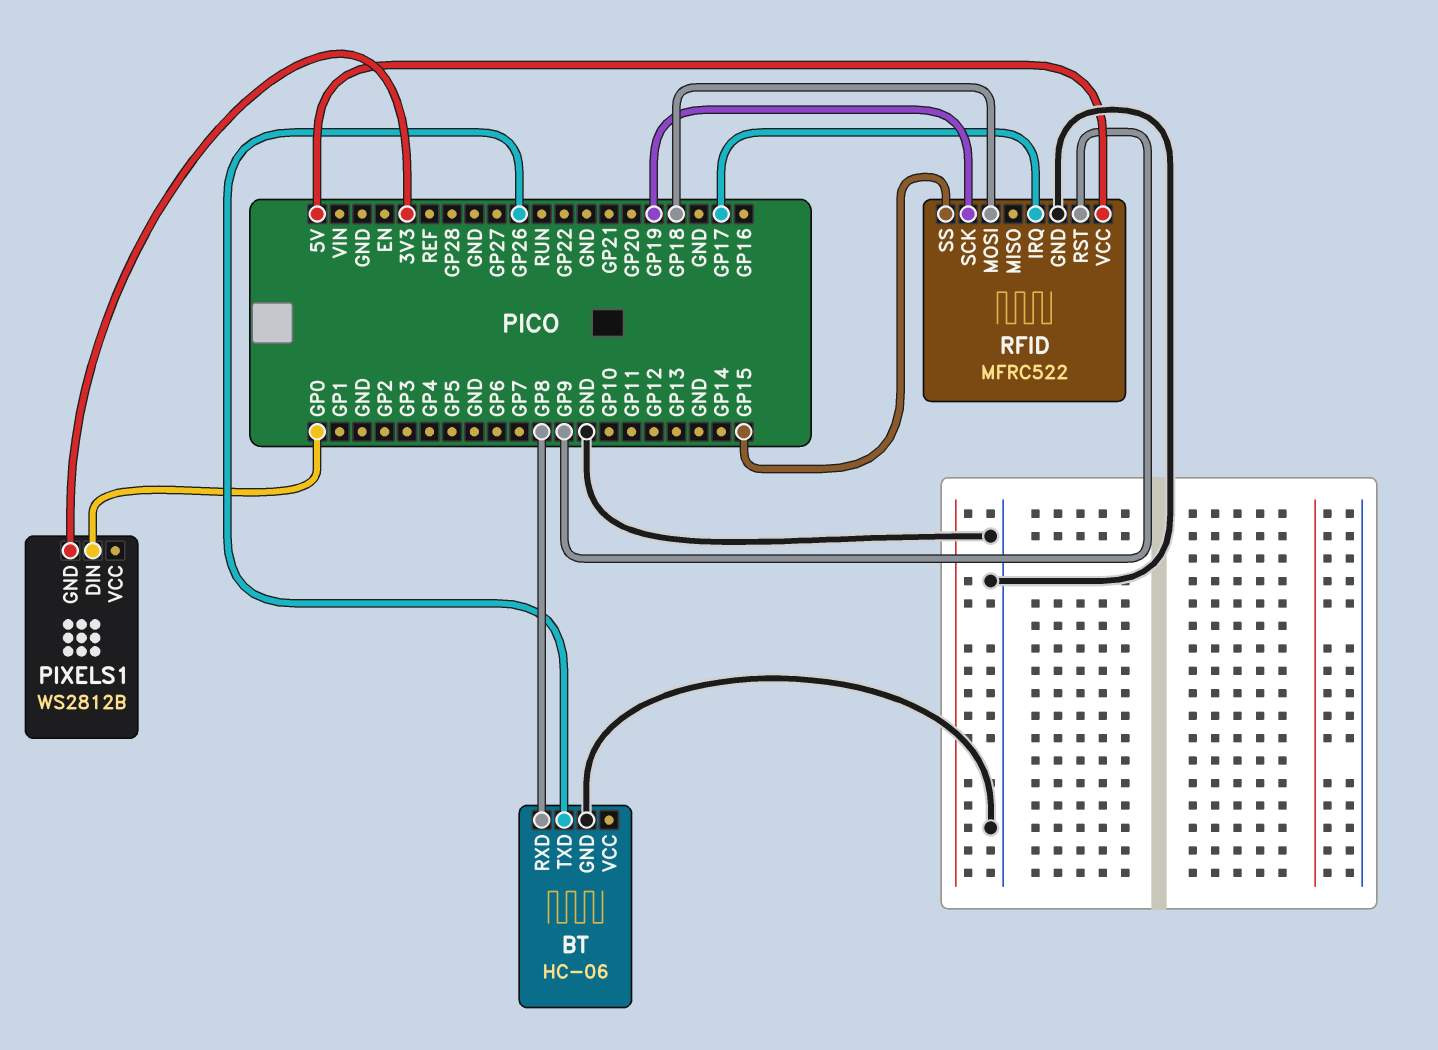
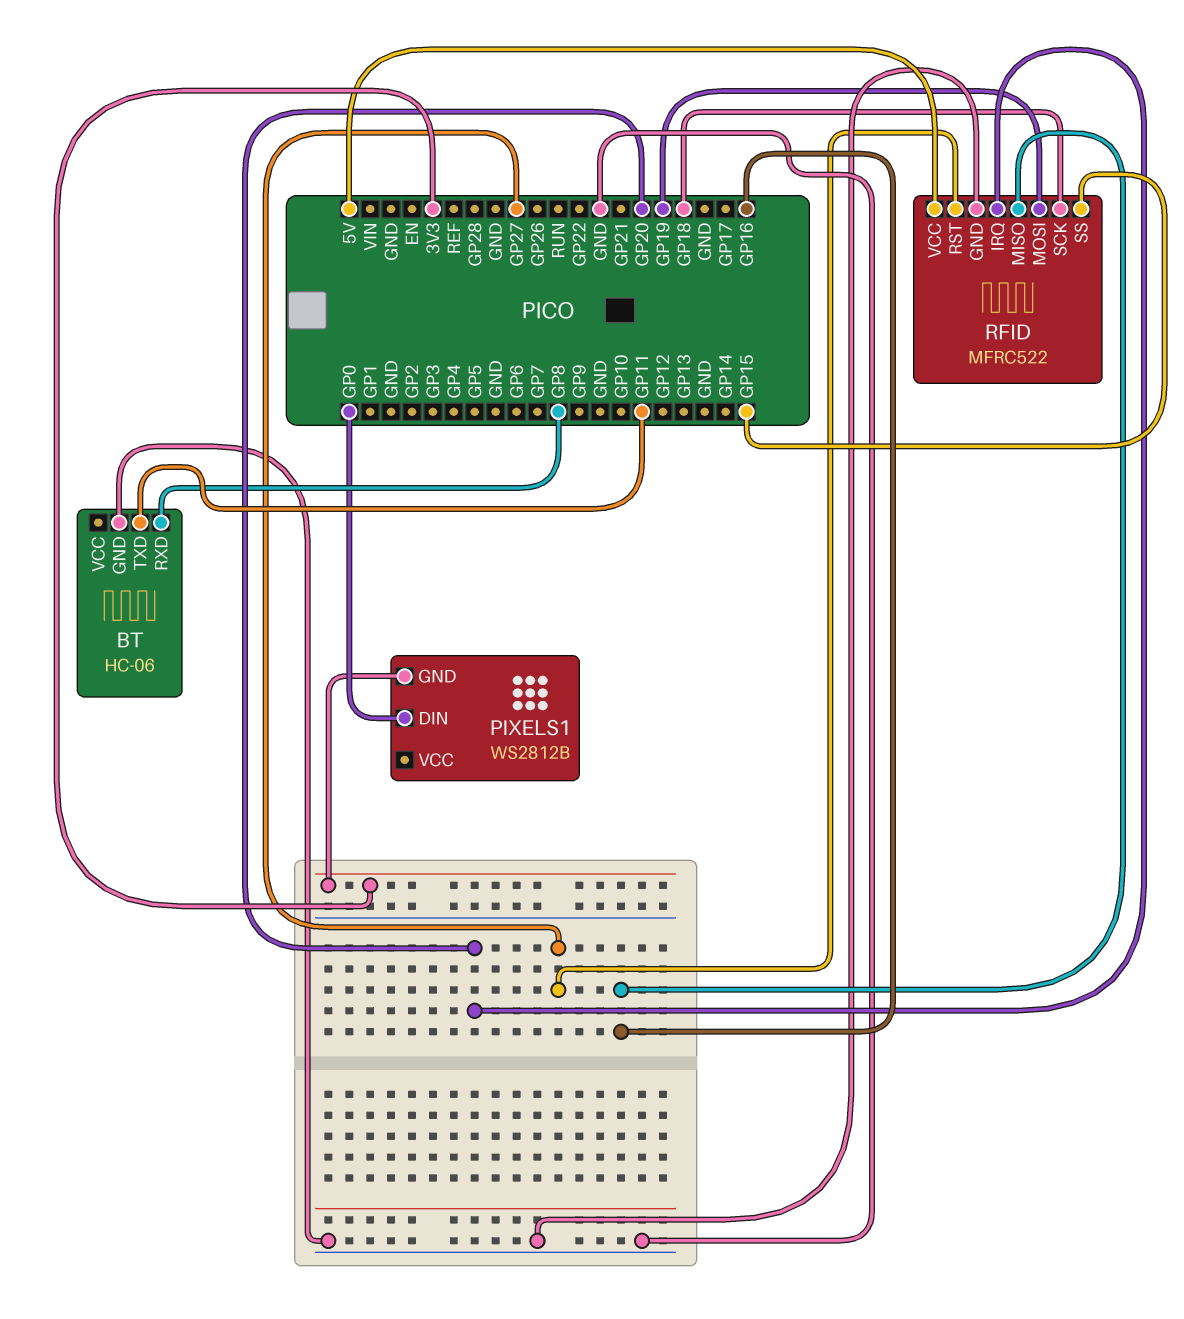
BT pin TXD: GP26 -> GP11
RFID pin IRQ: GP17 -> GP20
RFID pin MISO: none -> GP16
RFID pin MOSI: GP18 -> GP19
RFID pin RST: GP9 -> GP27
RFID pin SCK: GP19 -> GP18

